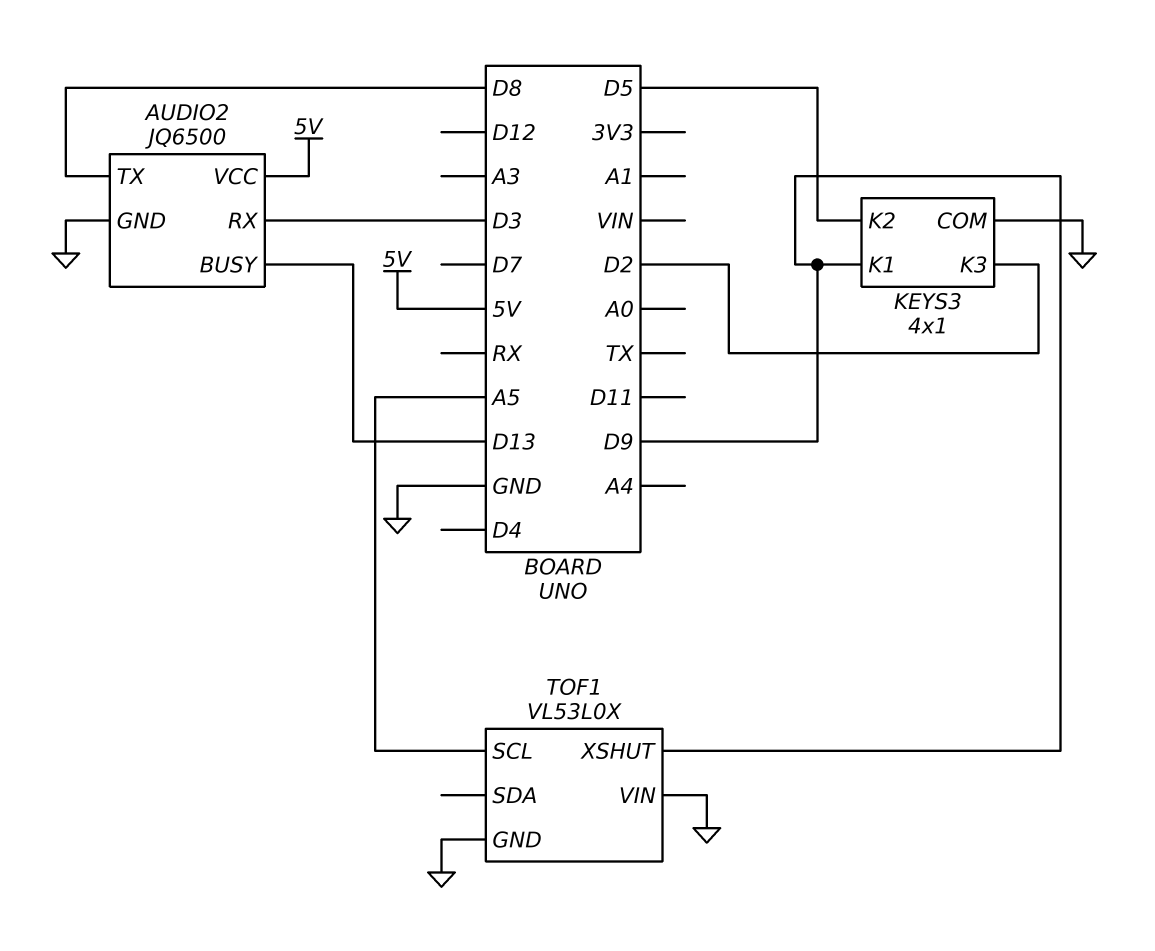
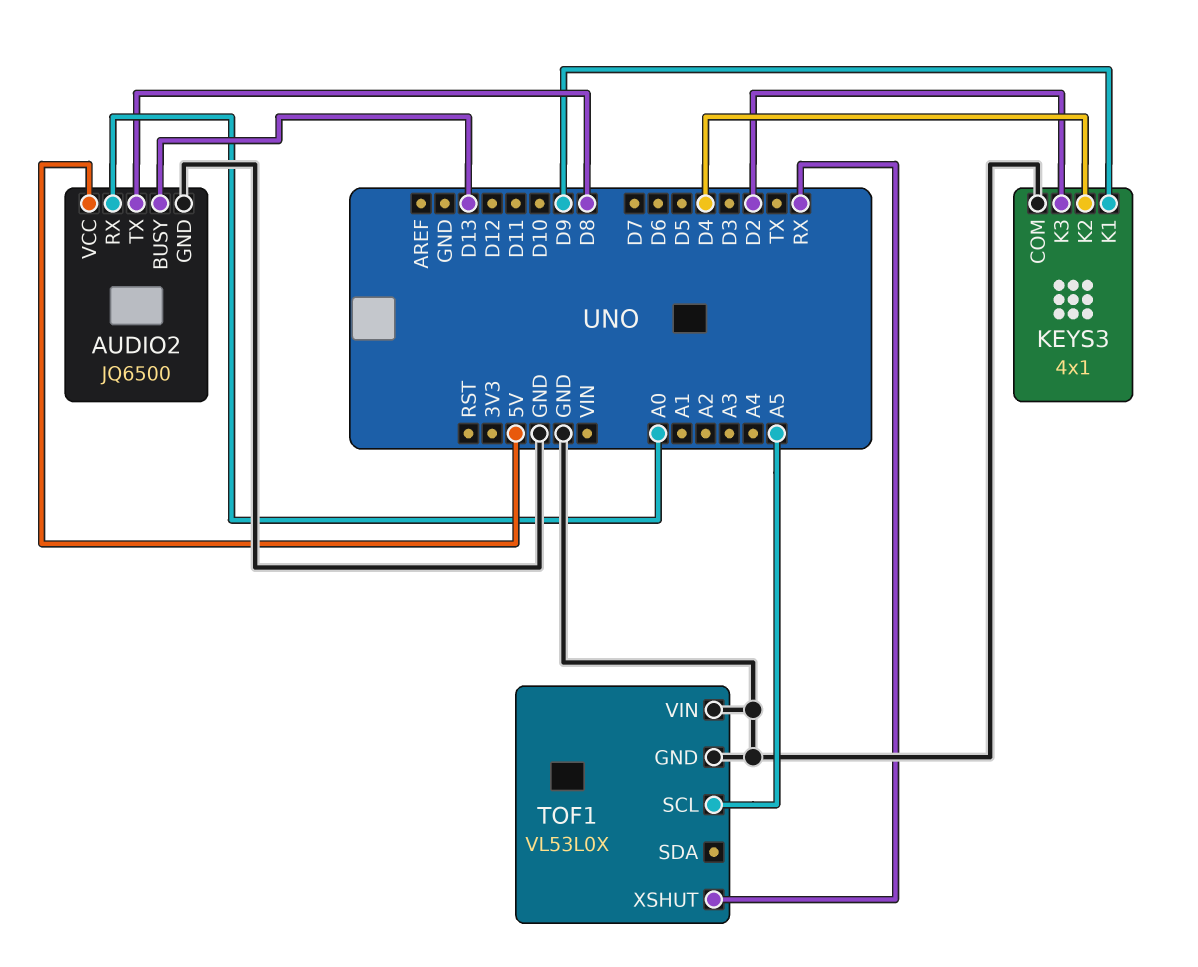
AUDIO2 pin RX: D3 -> A0
KEYS3 pin K2: D5 -> D4
TOF1 pin XSHUT: D9 -> RX

